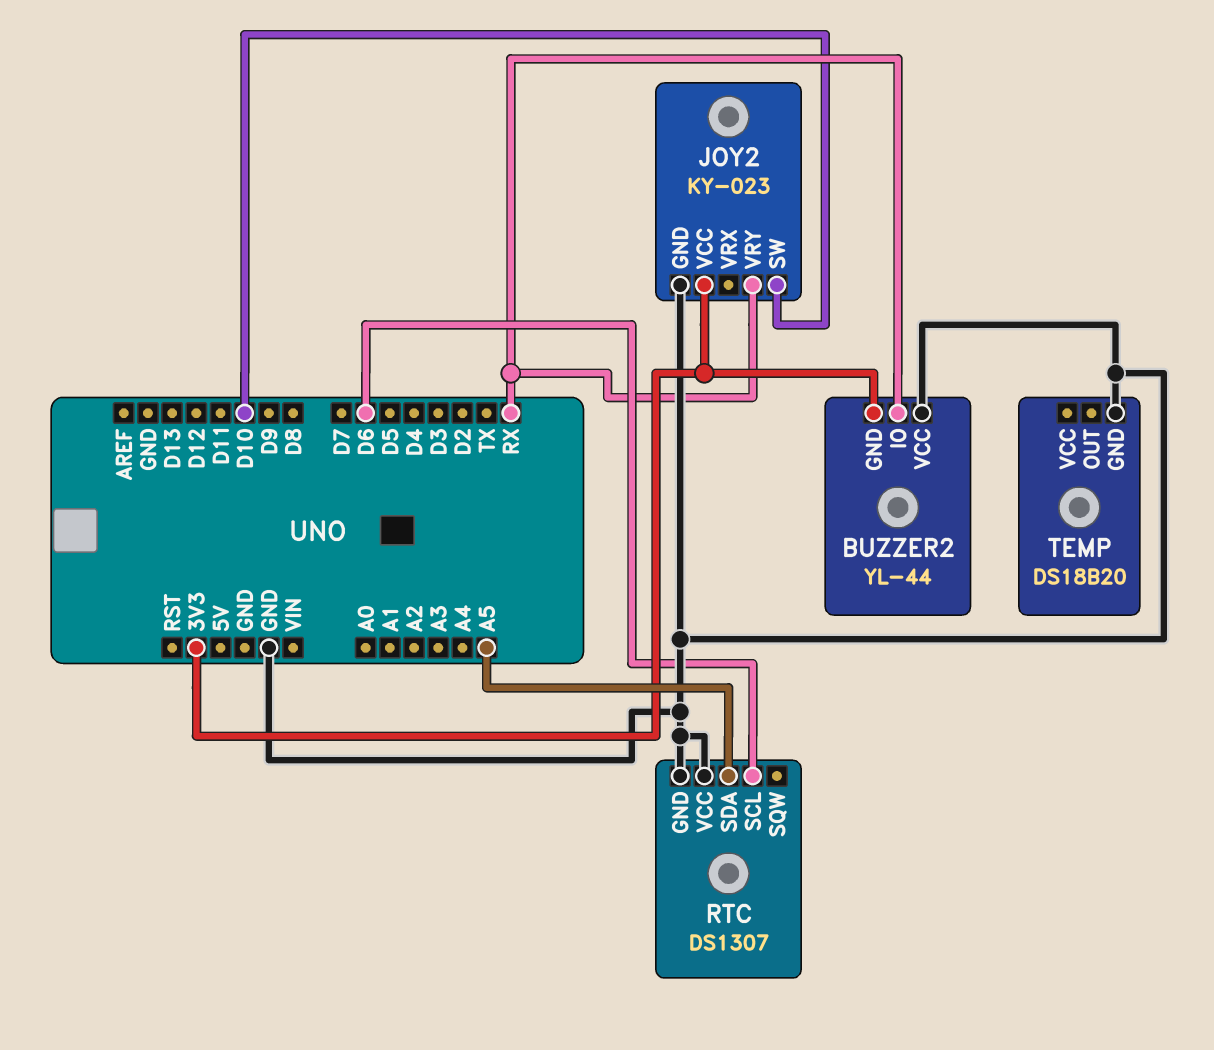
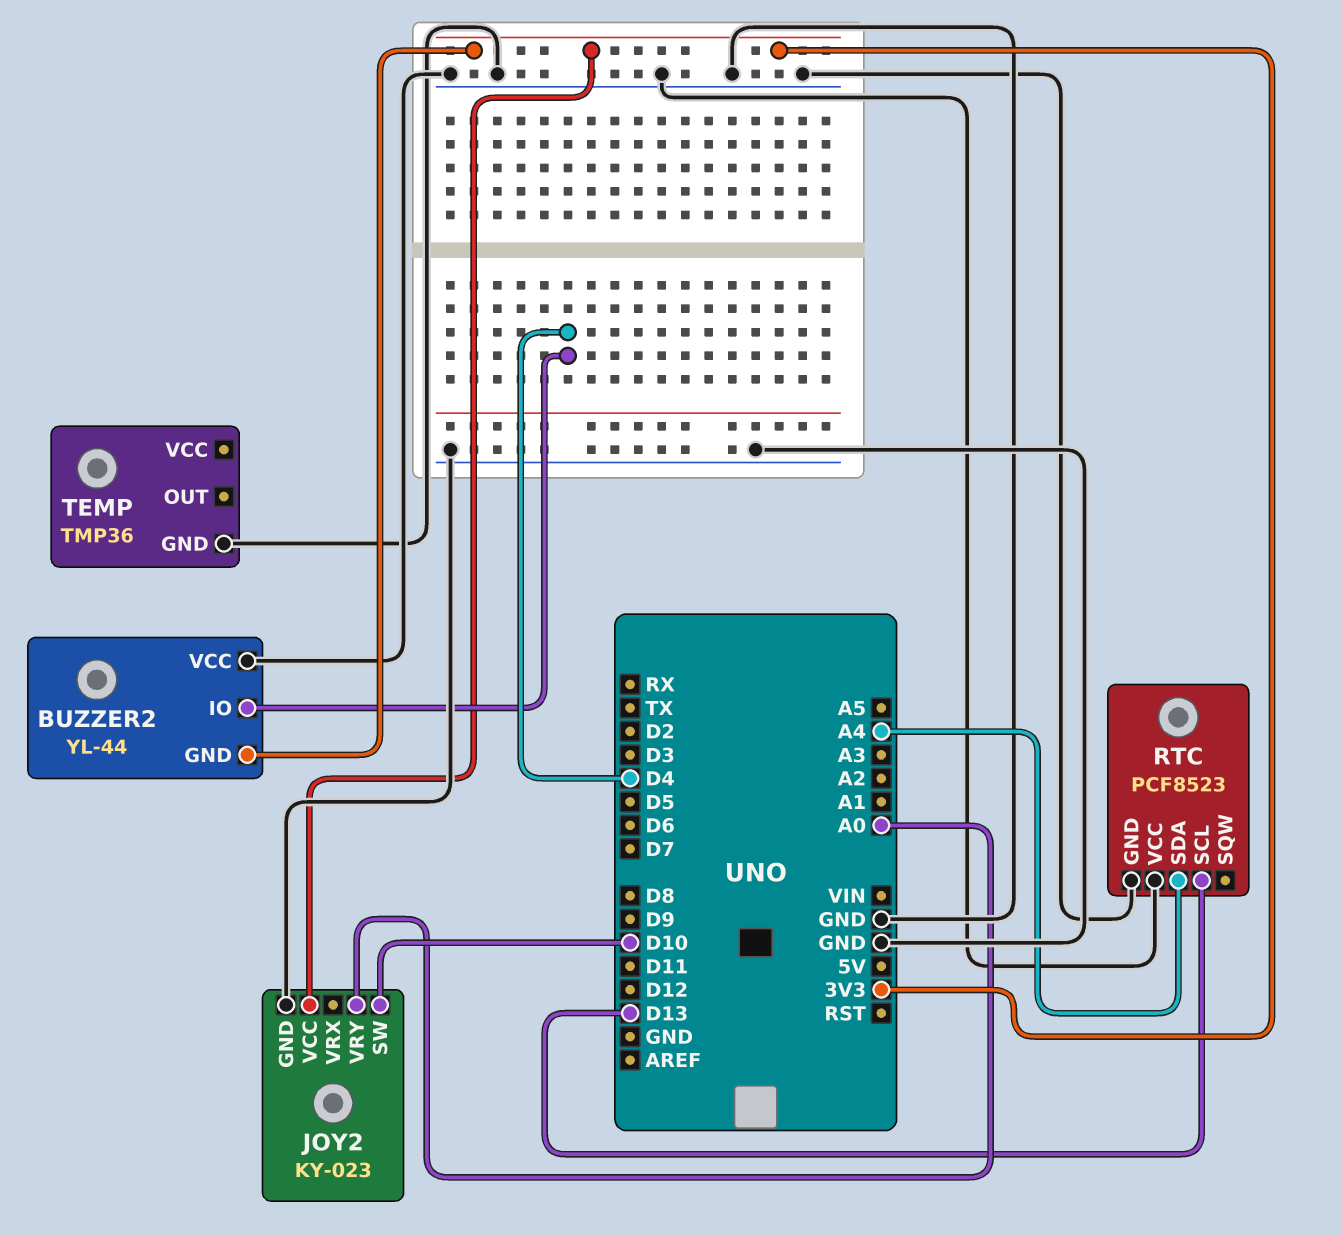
BUZZER2 pin IO: RX -> D4
JOY2 pin VRY: RX -> A0
RTC: DS1307 -> PCF8523
RTC pin SCL: D6 -> D13
RTC pin SDA: A5 -> A4
TEMP: DS18B20 -> TMP36

